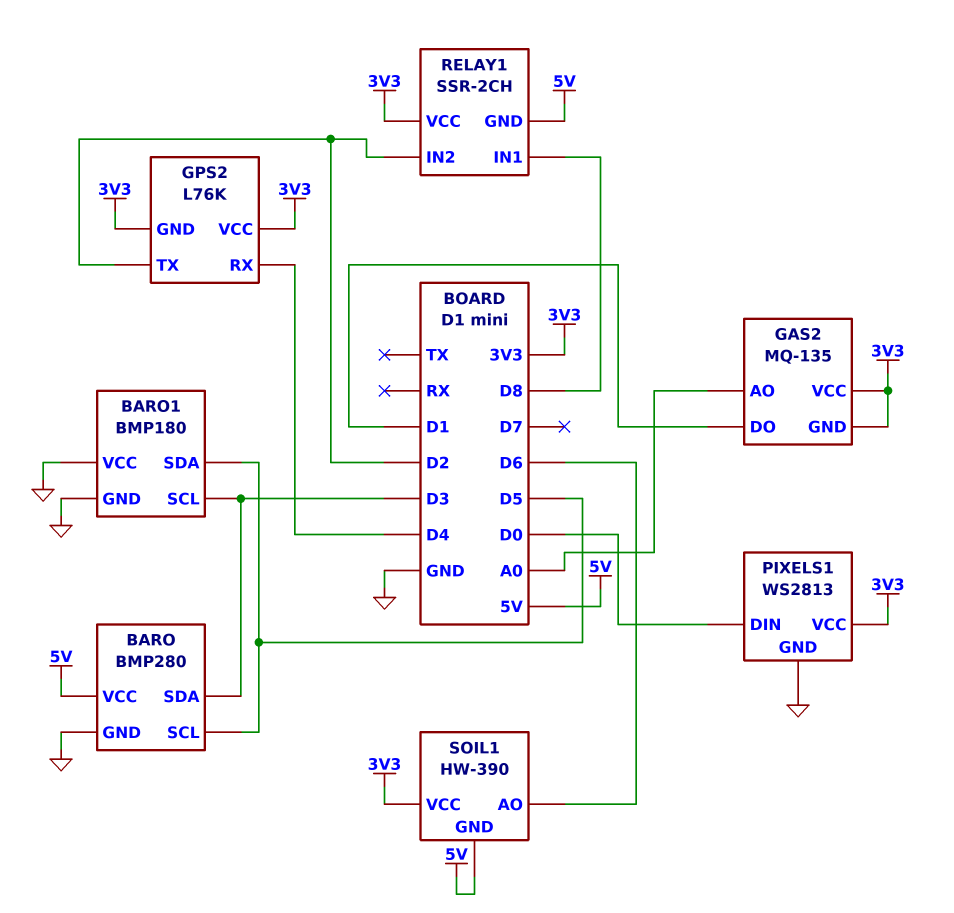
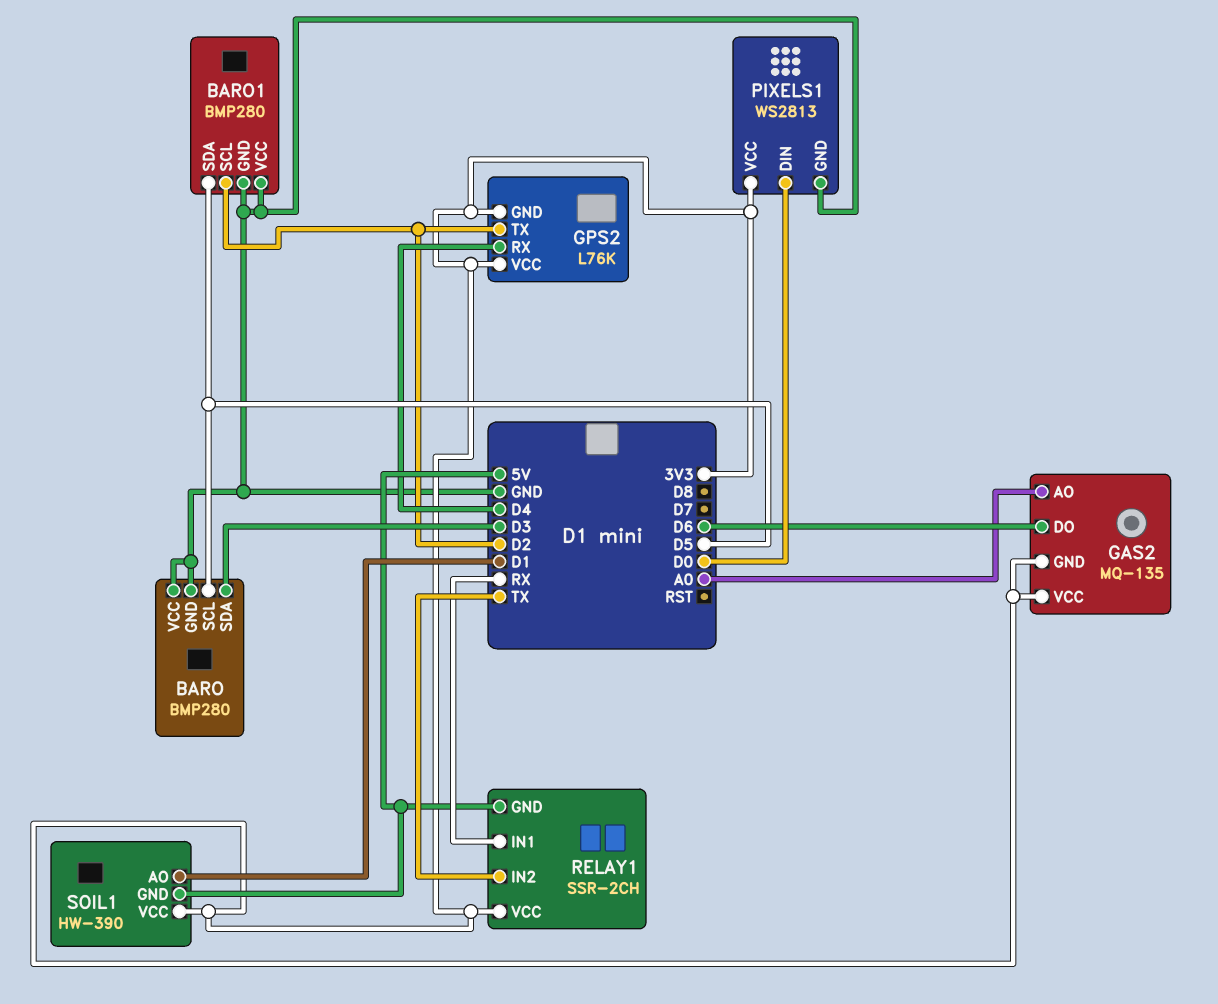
BARO pin VCC: 5V -> GND
BARO1: BMP180 -> BMP280
BARO1 pin SCL: D3 -> D2
GAS2 pin DO: D1 -> D6
RELAY1 pin IN1: D8 -> RX
RELAY1 pin IN2: D2 -> TX
SOIL1 pin AO: D6 -> D1

